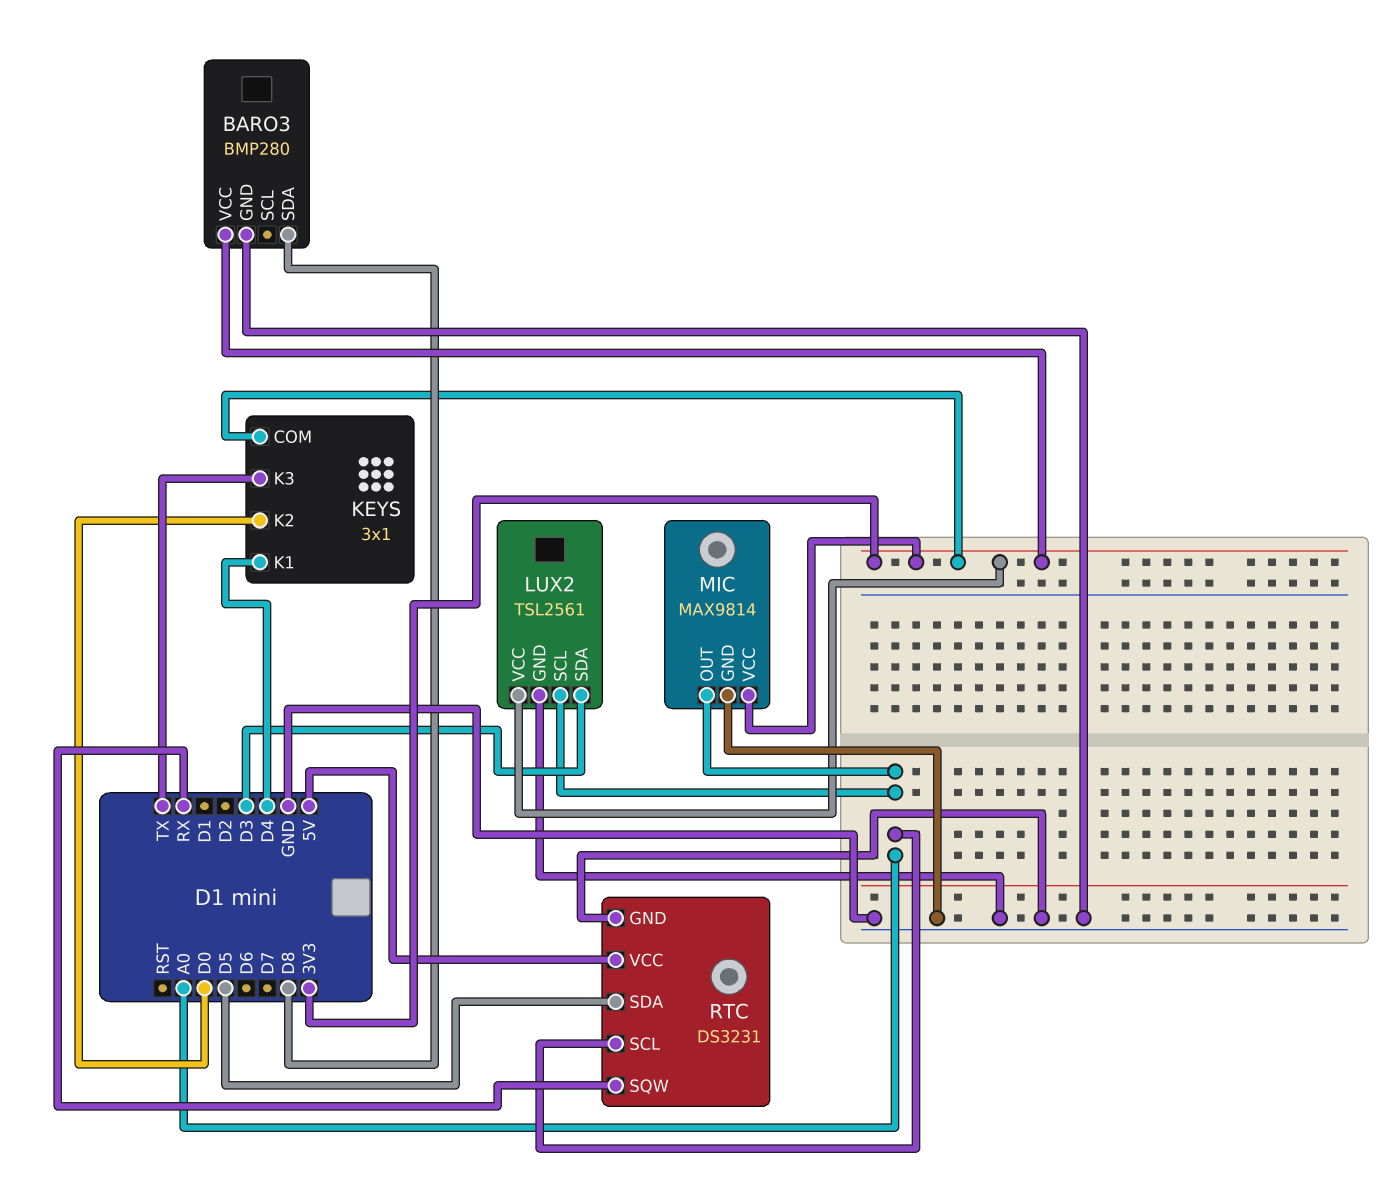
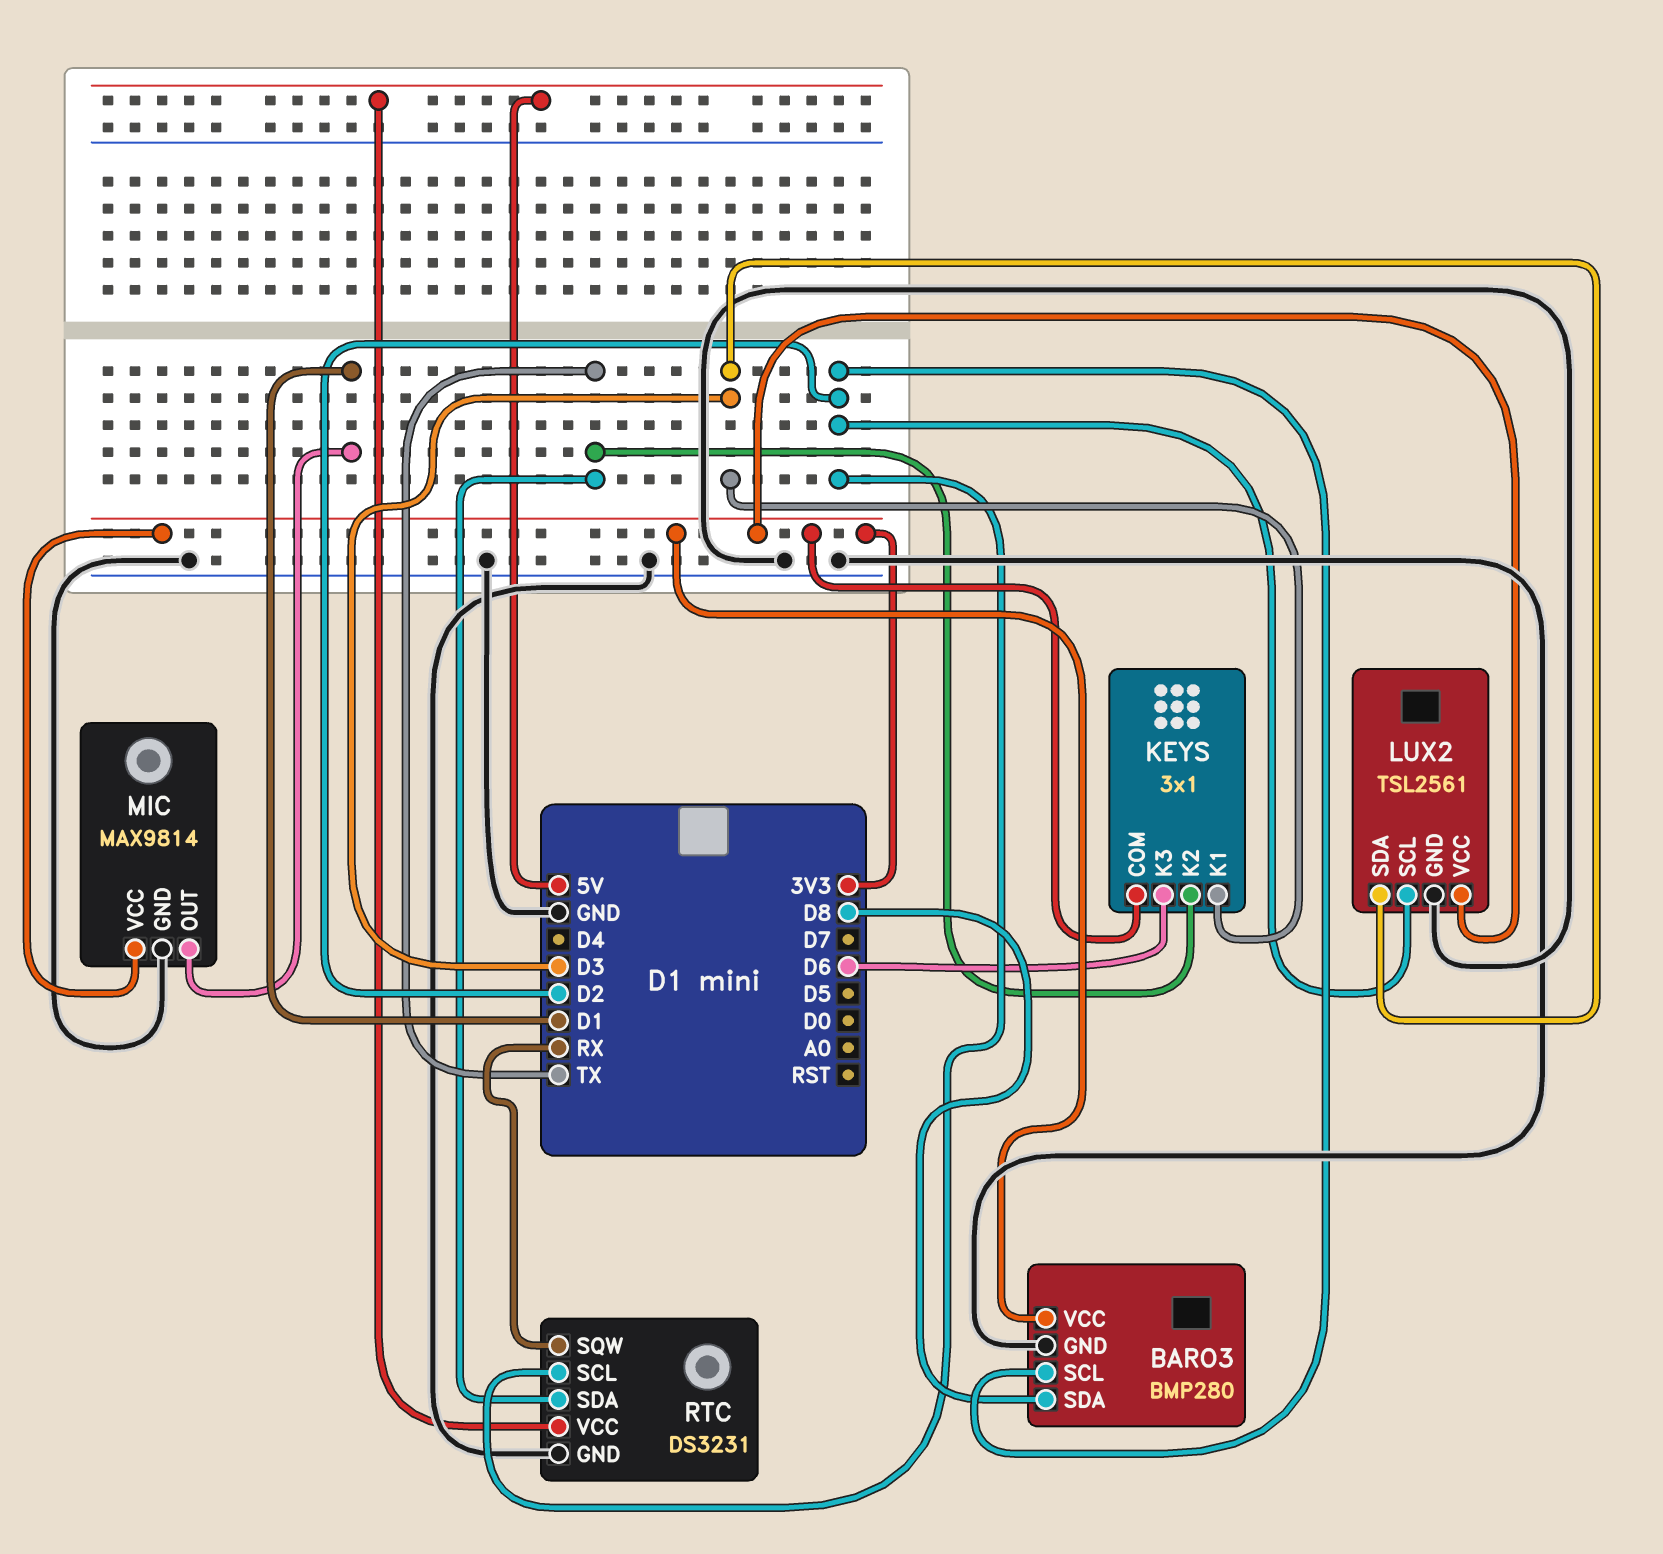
BARO3 pin SCL: none -> D2
KEYS pin K1: D4 -> D3
KEYS pin K2: D0 -> TX
KEYS pin K3: TX -> D6
LUX2 pin SCL: A0 -> D2
MIC pin OUT: A0 -> D1
RTC pin SCL: A0 -> D2
RTC pin SDA: D5 -> TX

